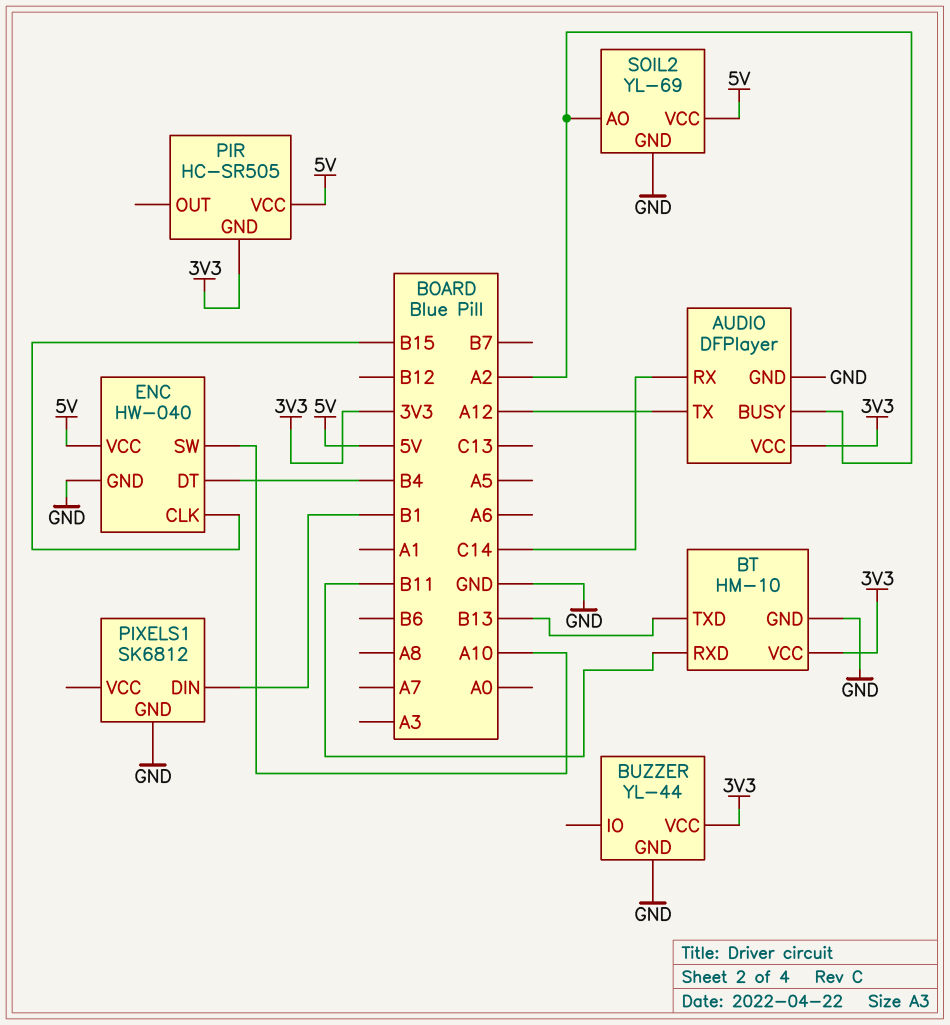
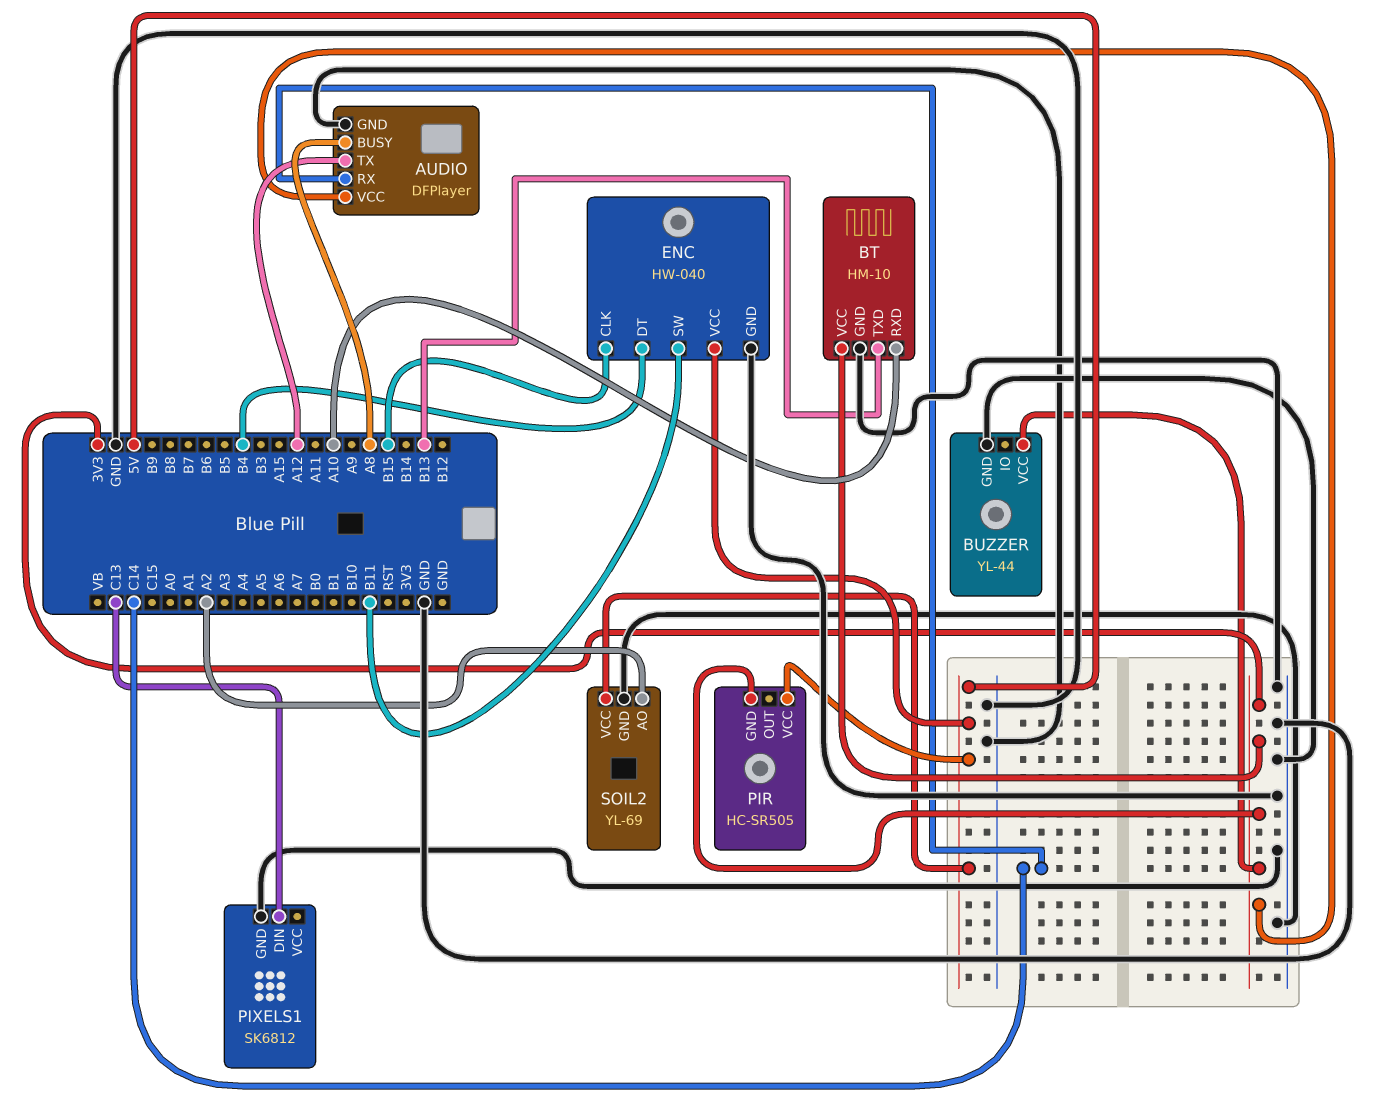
AUDIO pin BUSY: A2 -> A8
BT pin RXD: B11 -> A10
ENC pin SW: A10 -> B11
PIXELS1 pin DIN: B1 -> C13

